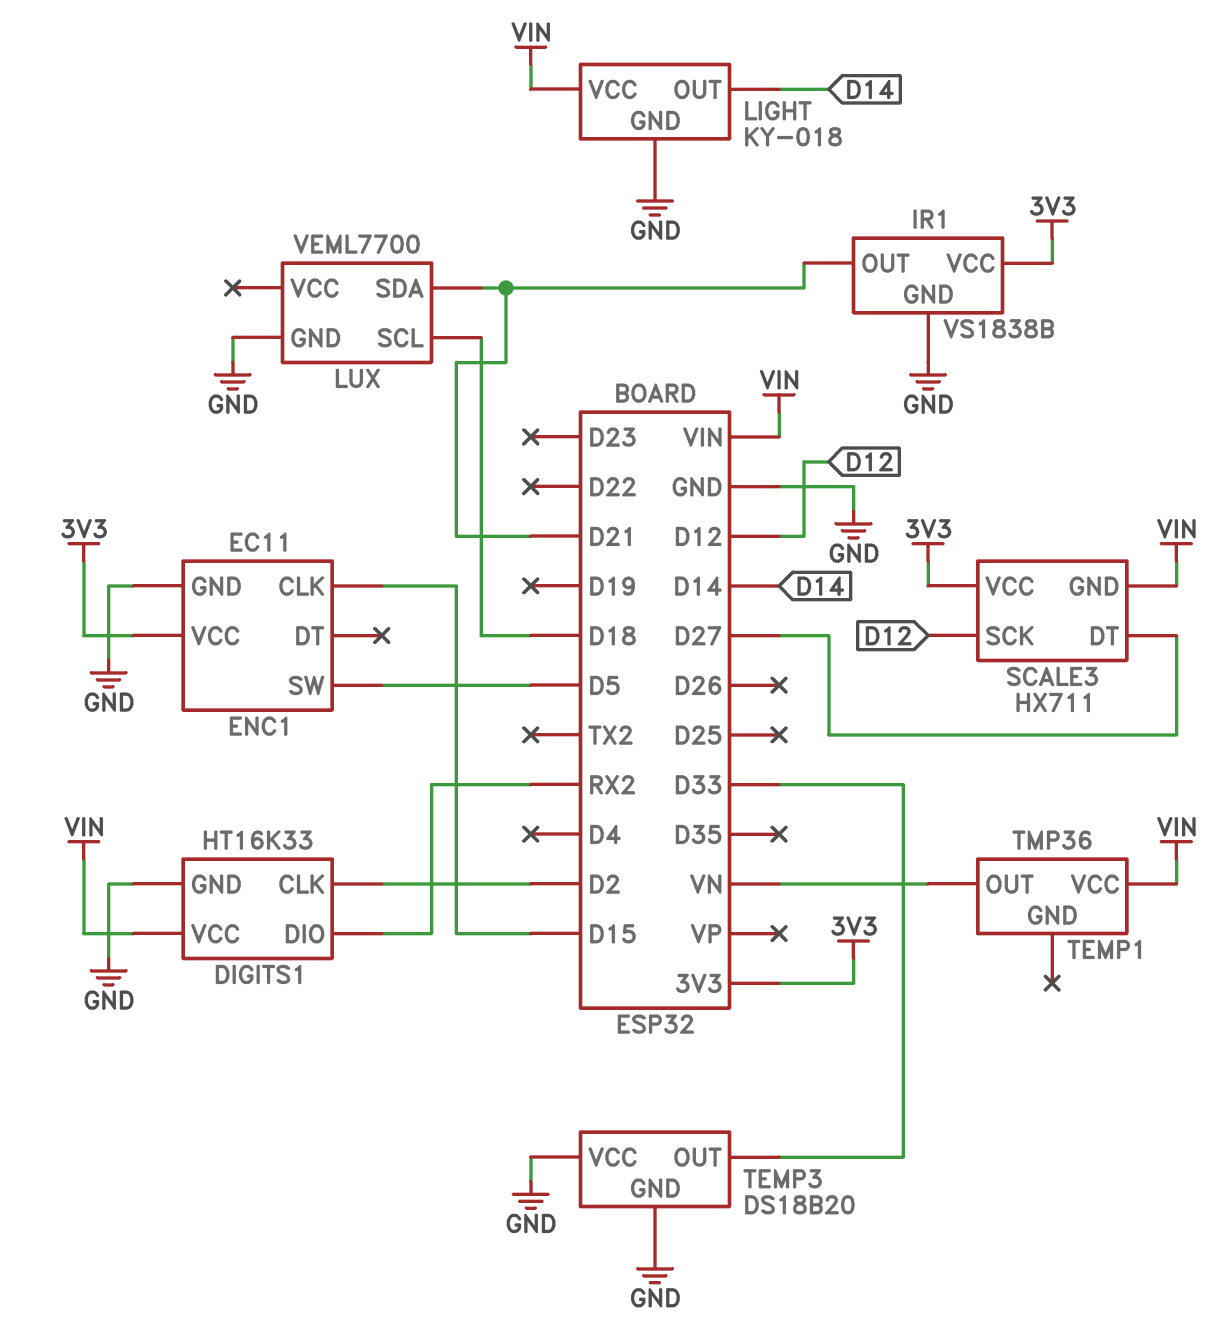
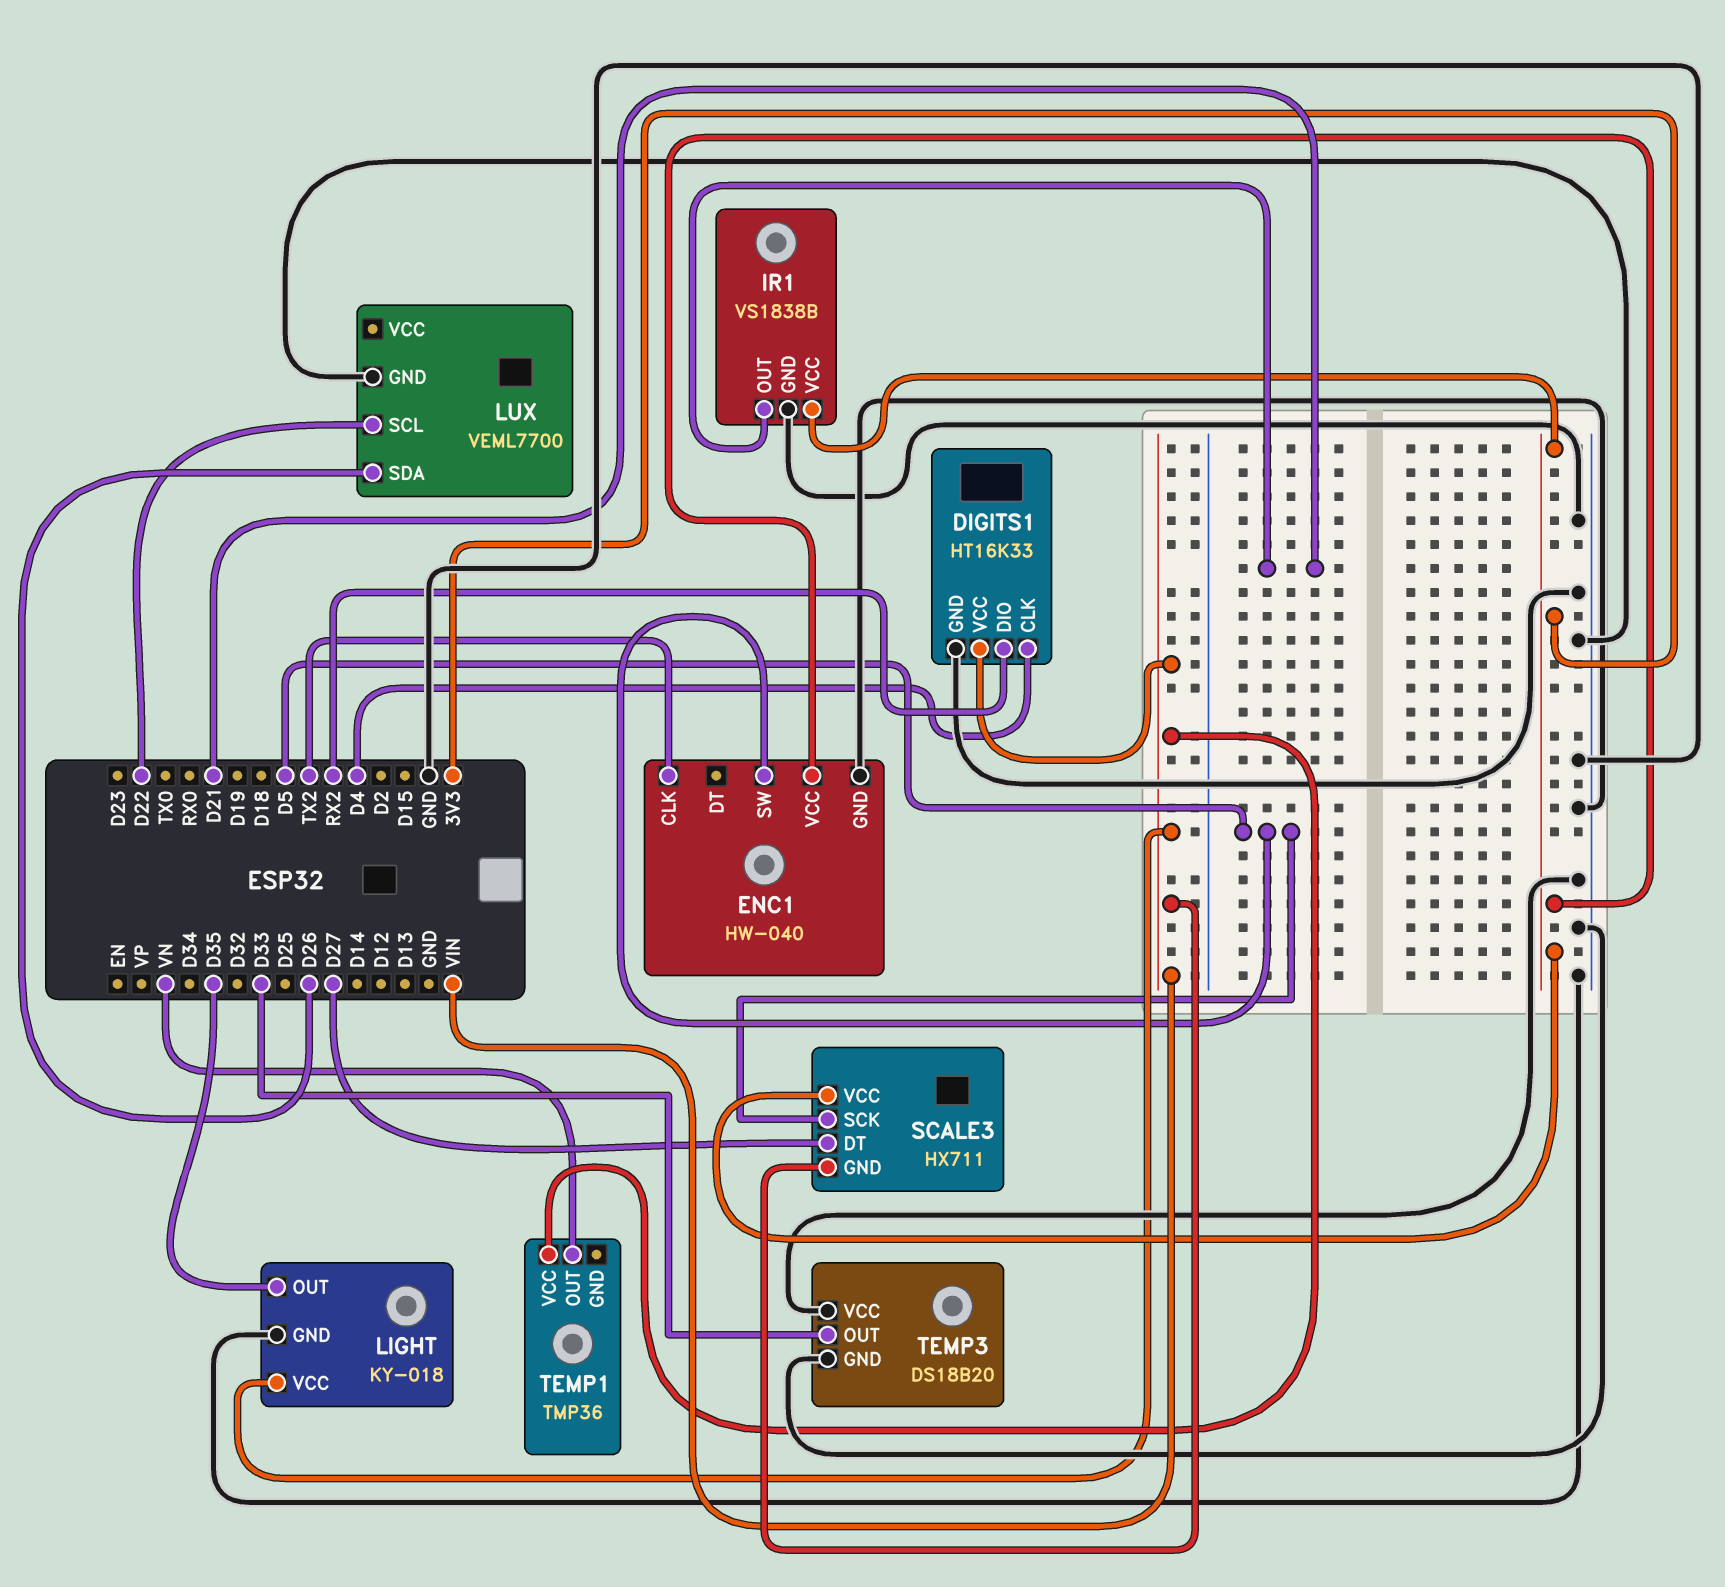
DIGITS1 pin CLK: D2 -> D4
ENC1: EC11 -> HW-040
ENC1 pin CLK: D15 -> TX2
LIGHT pin OUT: D14 -> D35
LUX pin SCL: D18 -> D22
LUX pin SDA: D21 -> D26
SCALE3 pin SCK: D12 -> D5

